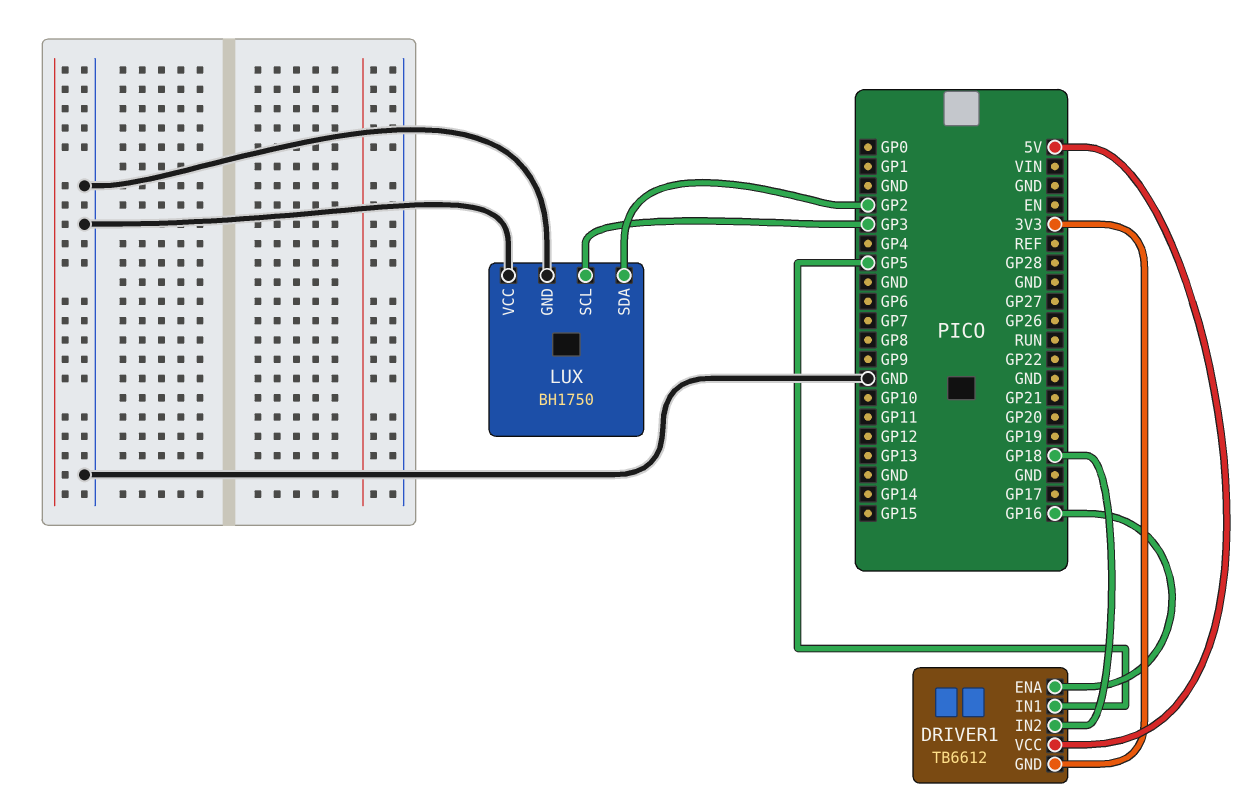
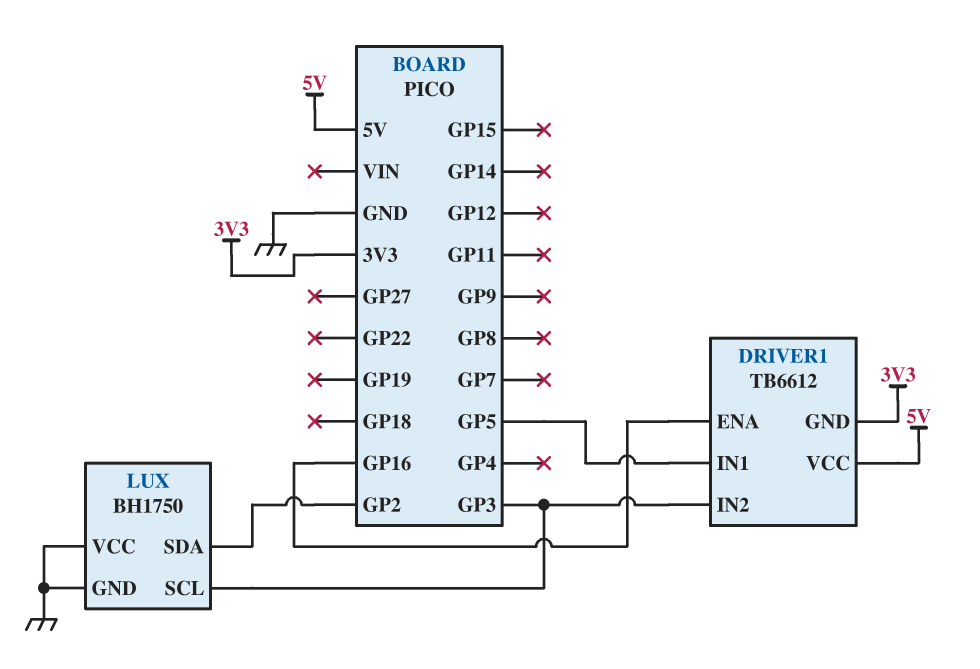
DRIVER1 pin IN2: GP18 -> GP3

